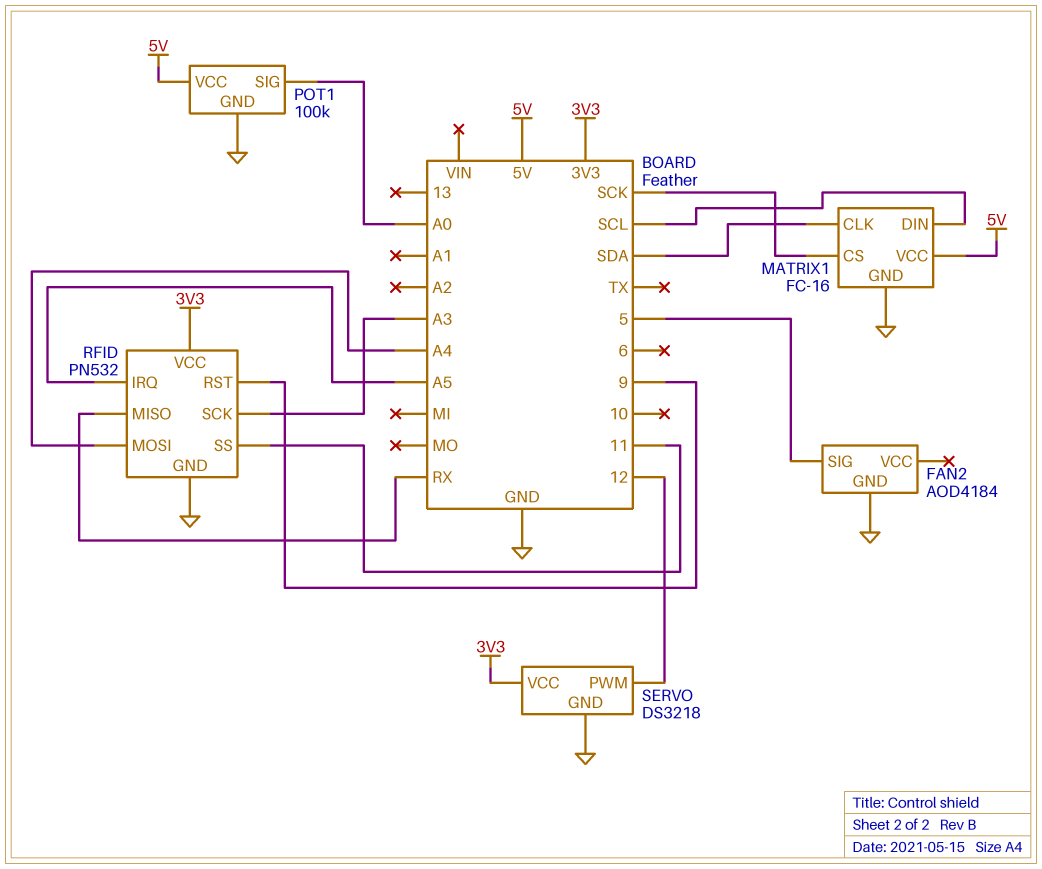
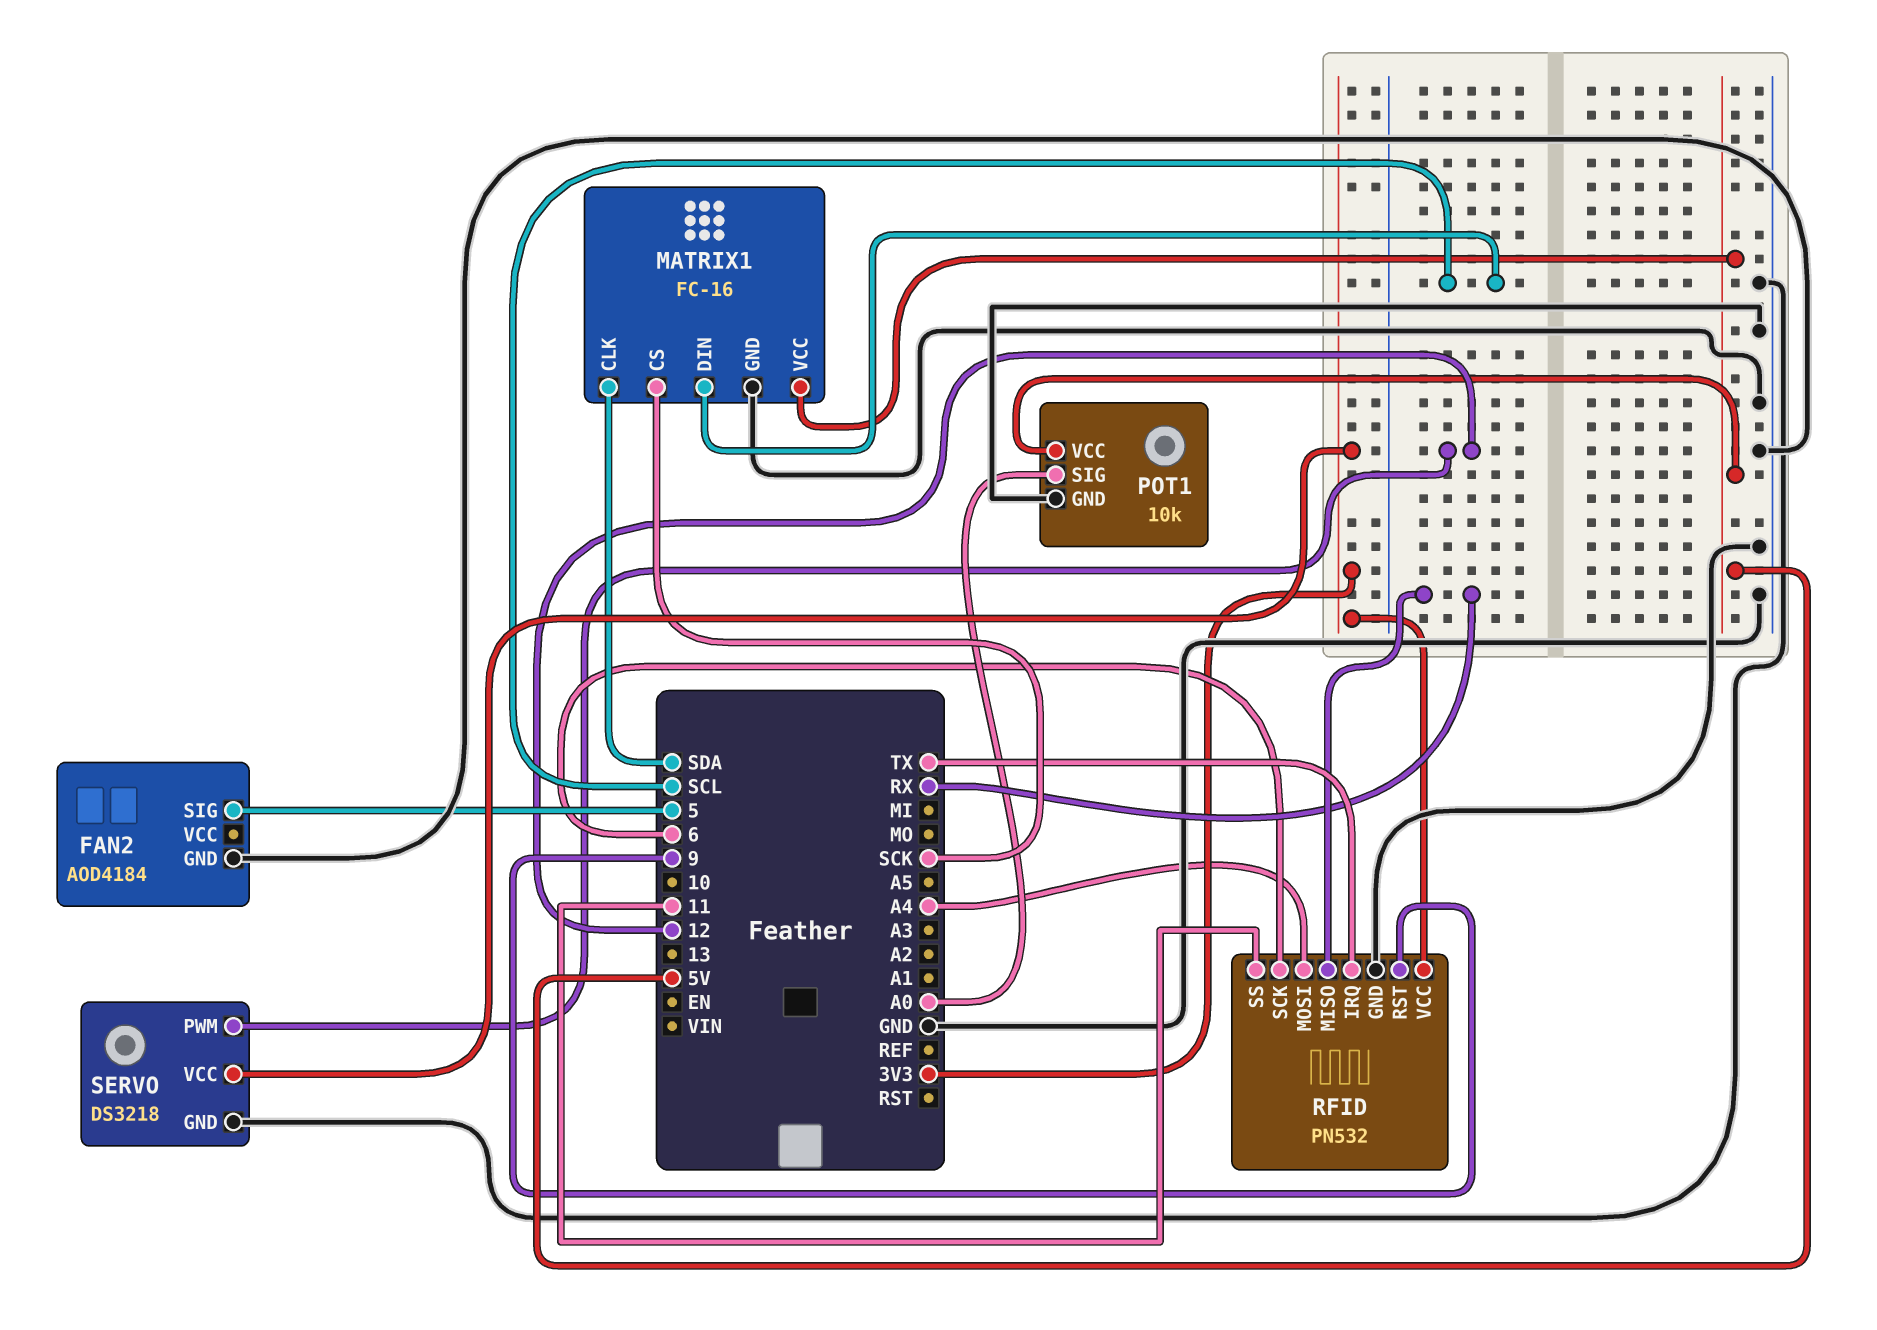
POT1: 100k -> 10k
RFID pin IRQ: A5 -> TX
RFID pin SCK: A3 -> 6

